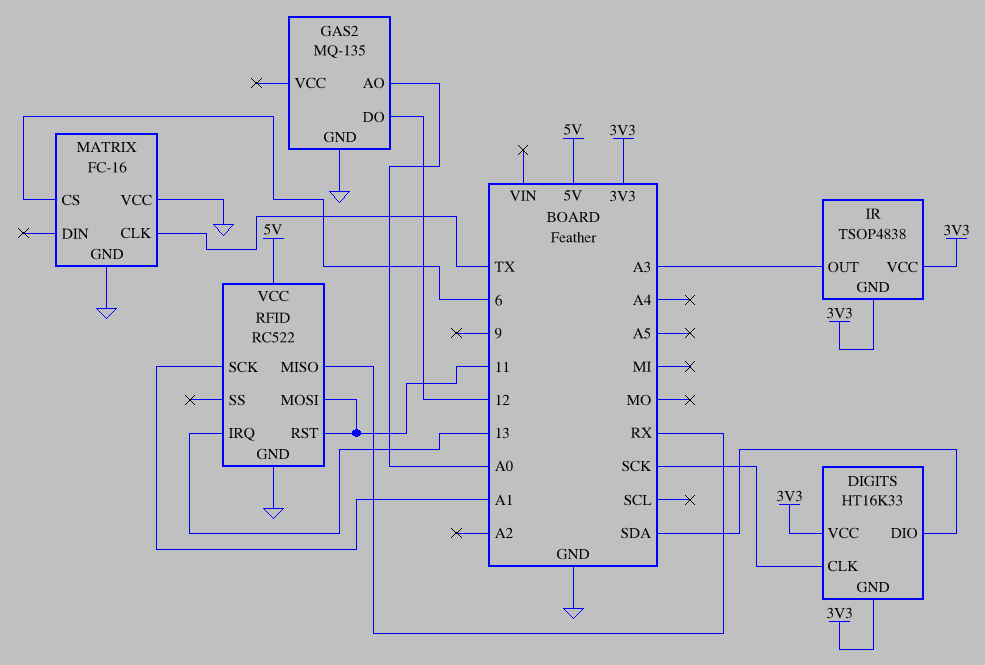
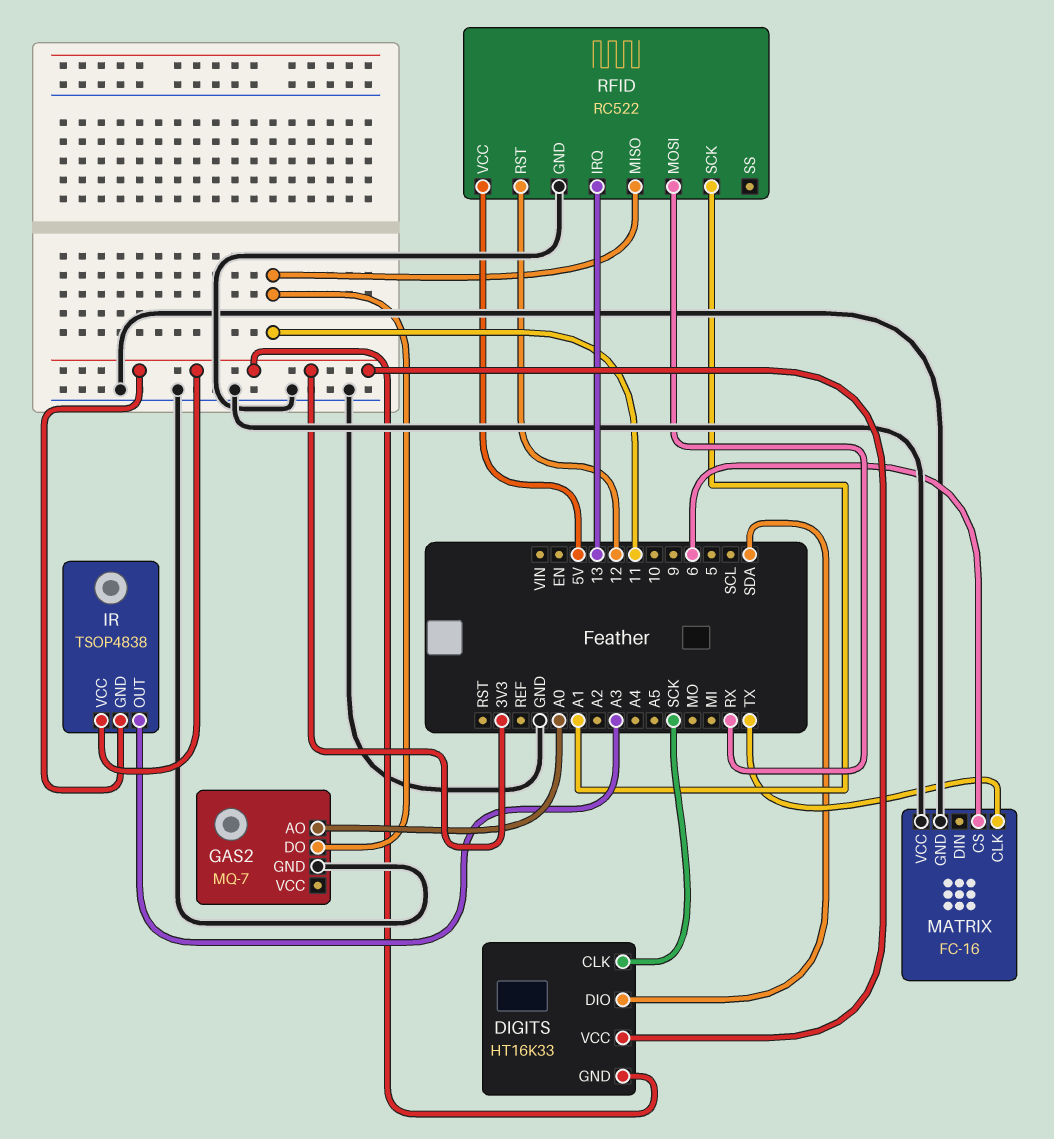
GAS2: MQ-135 -> MQ-7
GAS2 pin DO: 12 -> 11
RFID pin MISO: RX -> 11
RFID pin MOSI: 11 -> RX
RFID pin RST: 11 -> 12

